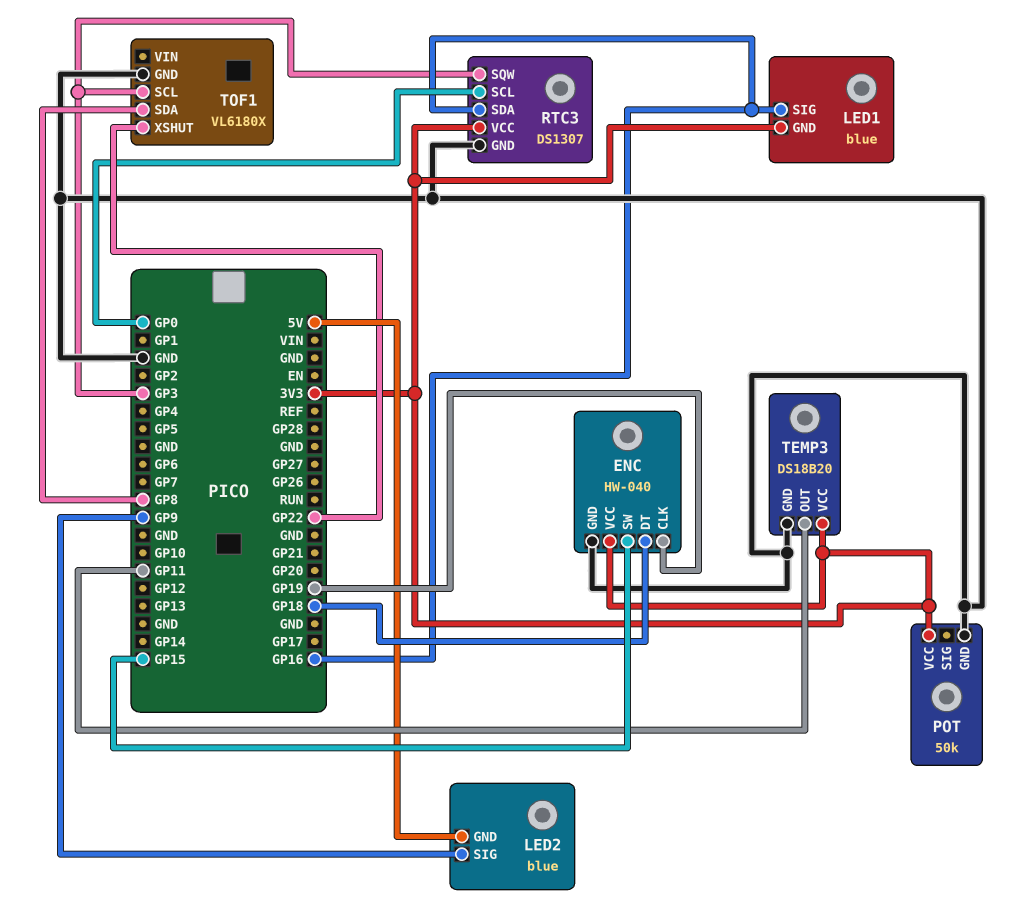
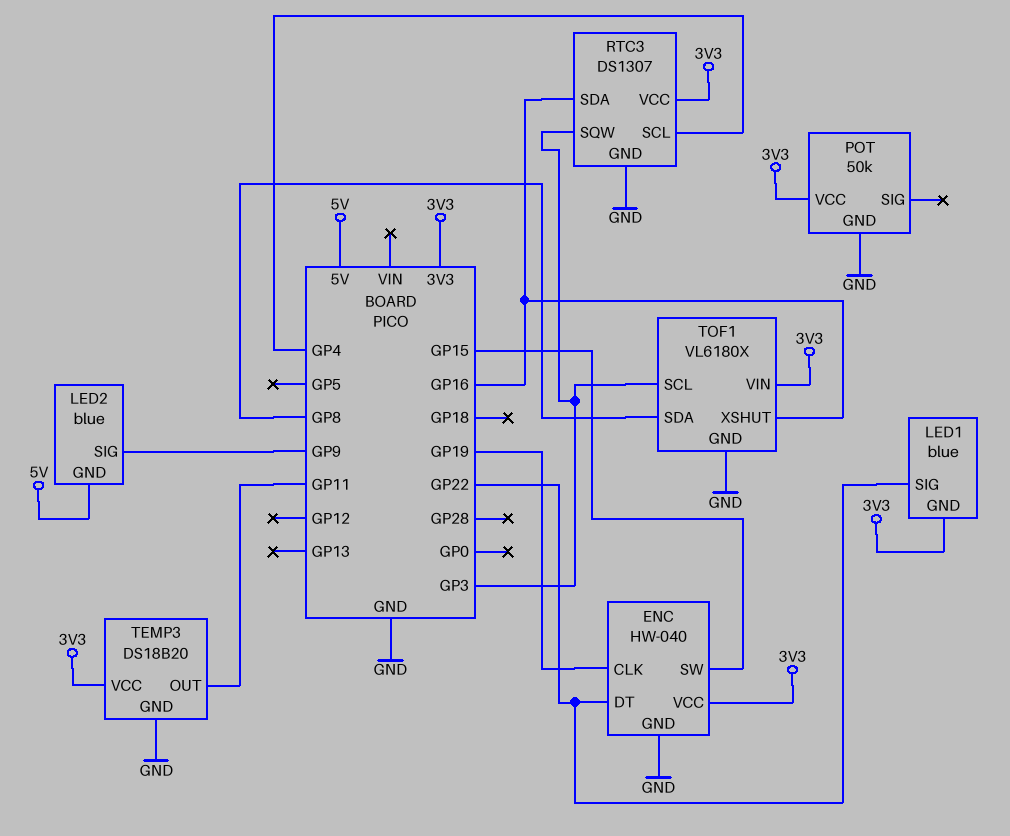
ENC pin DT: GP18 -> GP22
LED1 pin SIG: GP16 -> GP22
RTC3 pin SCL: GP0 -> GP4
TOF1 pin VIN: none -> 3V3
TOF1 pin XSHUT: GP22 -> GP16

